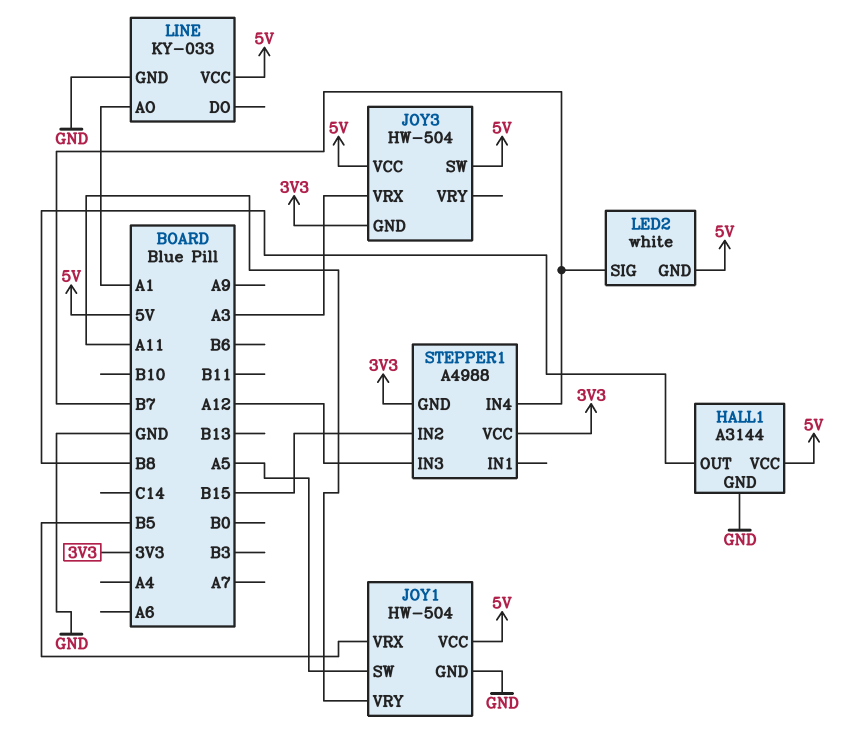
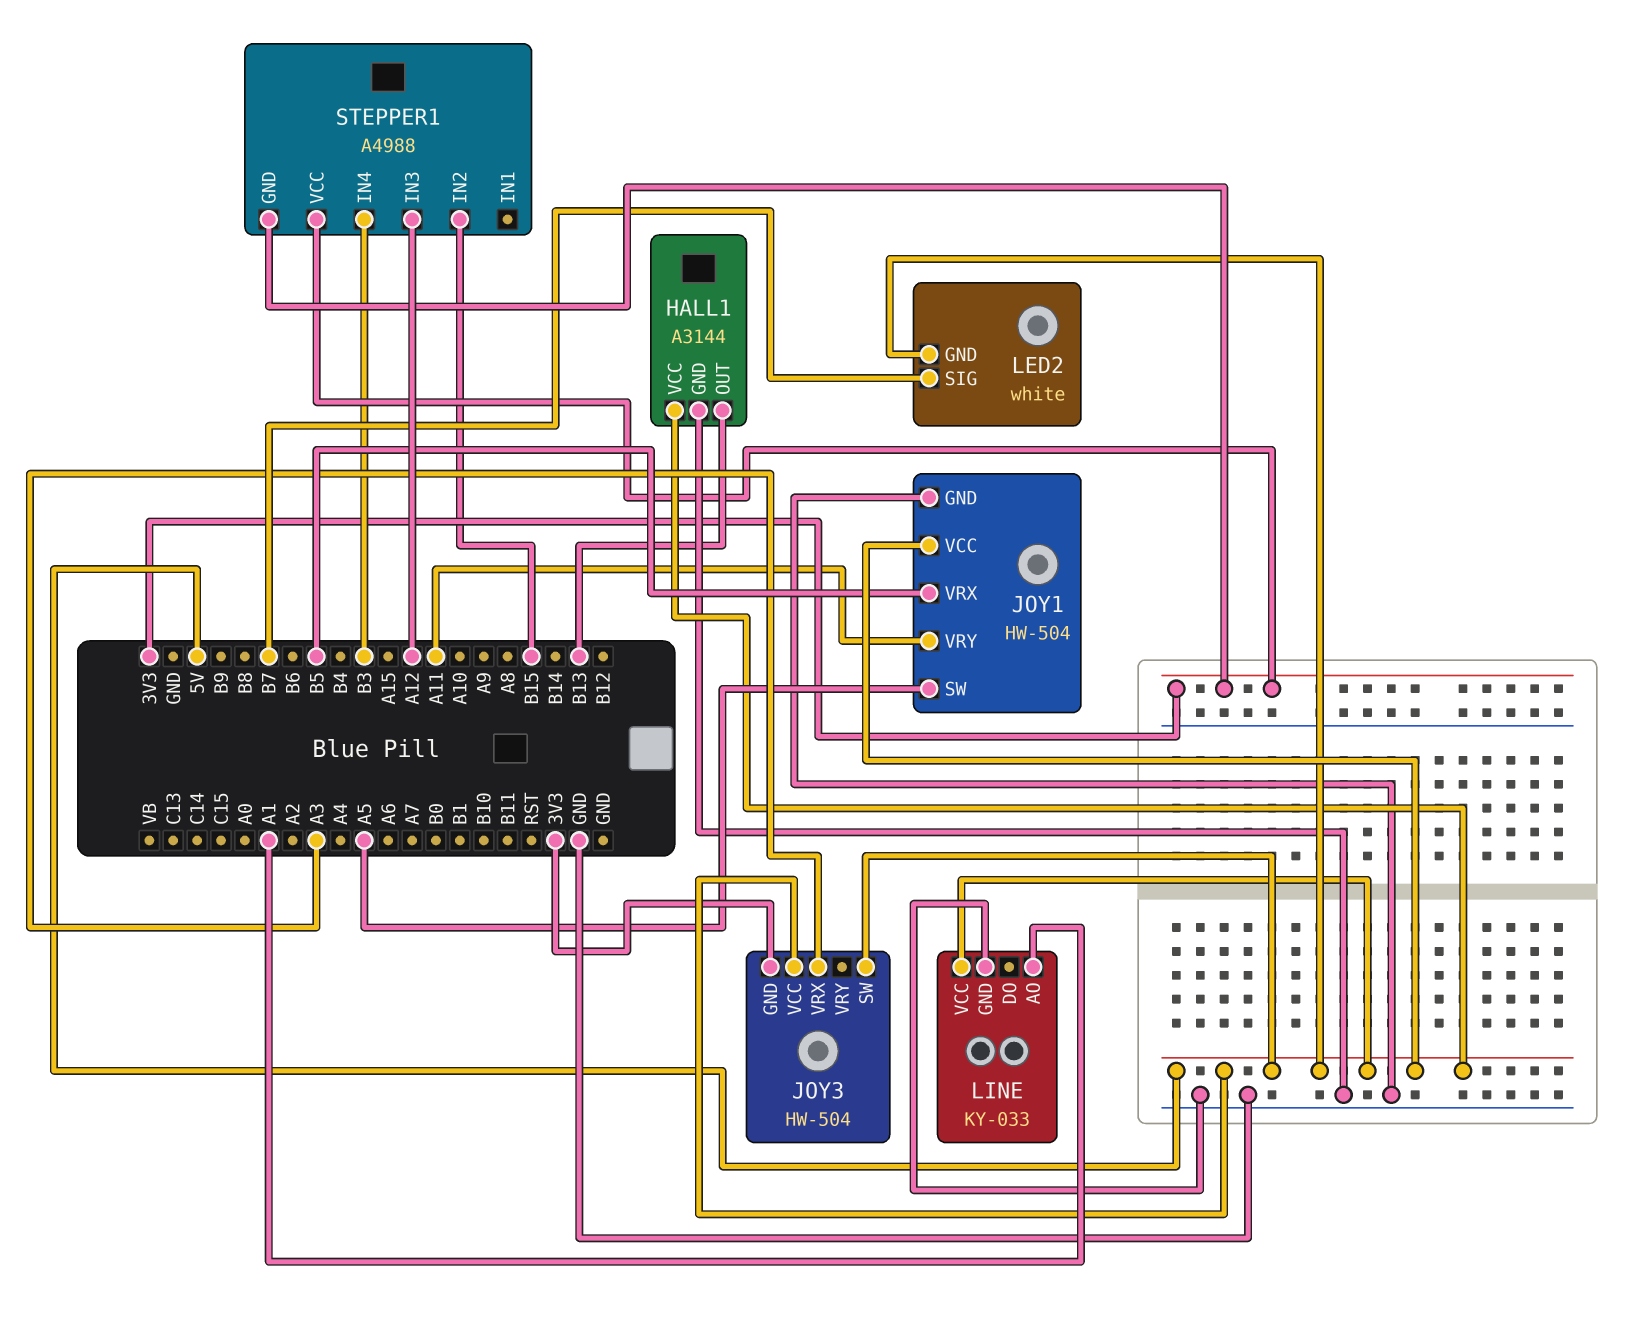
HALL1 pin OUT: B8 -> B13
STEPPER1 pin IN4: B7 -> B3

